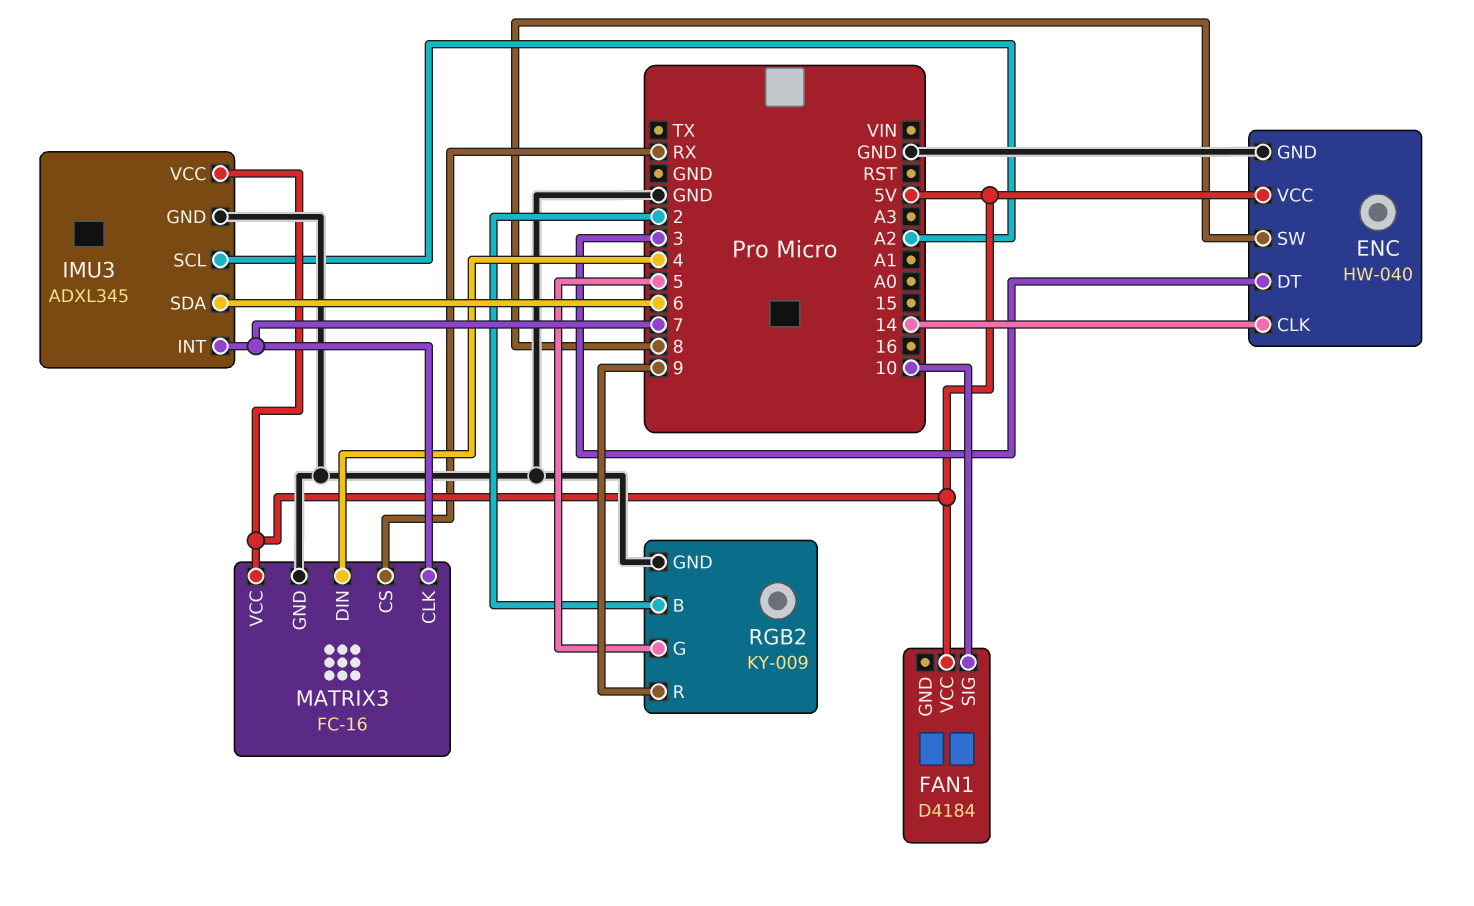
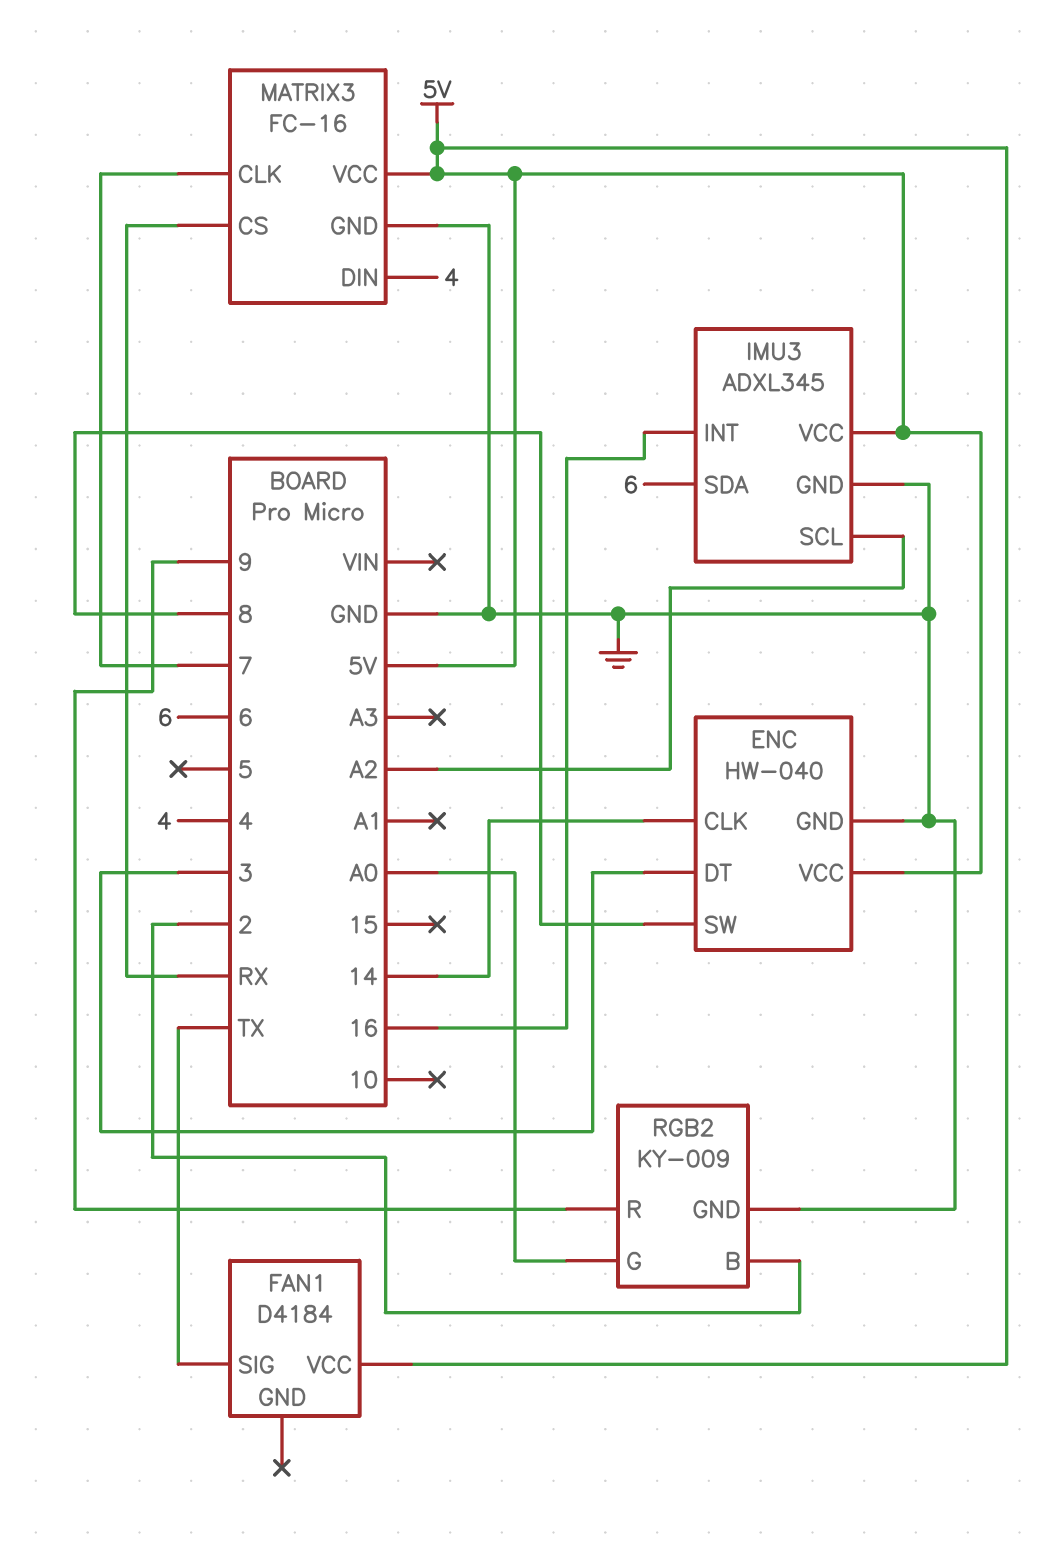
FAN1 pin SIG: 10 -> TX
IMU3 pin INT: 7 -> 16
RGB2 pin G: 5 -> A0

